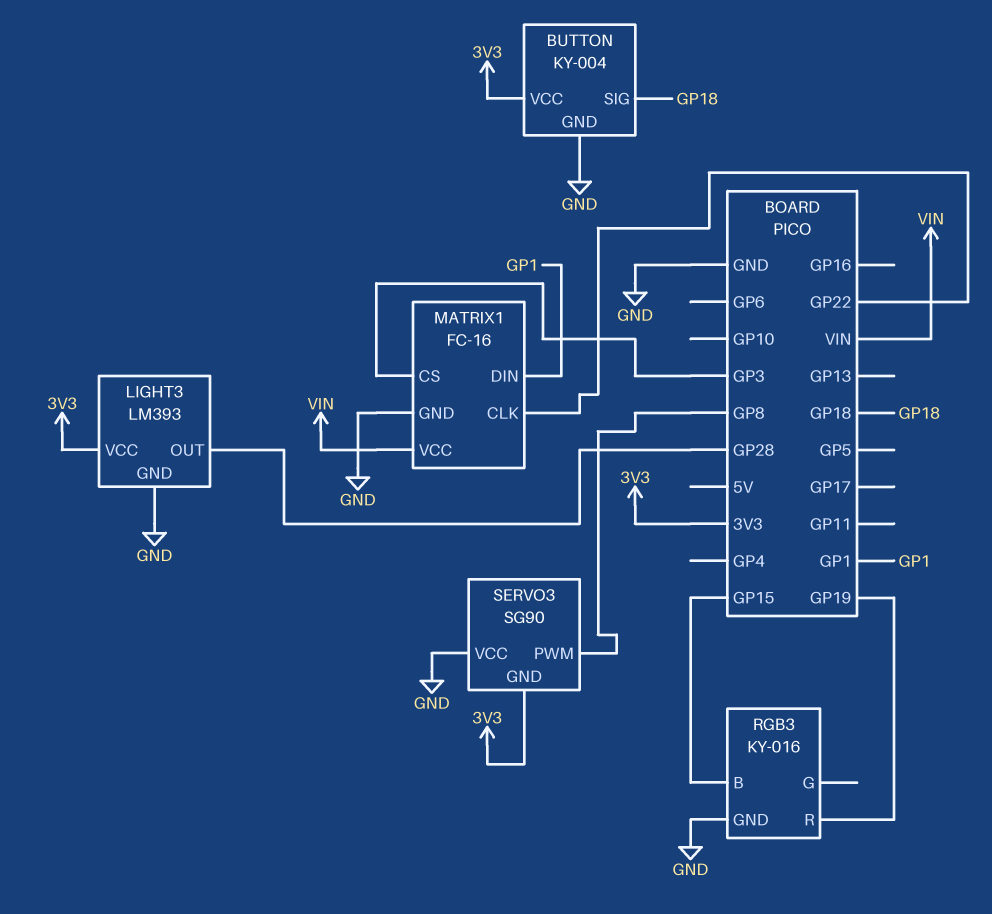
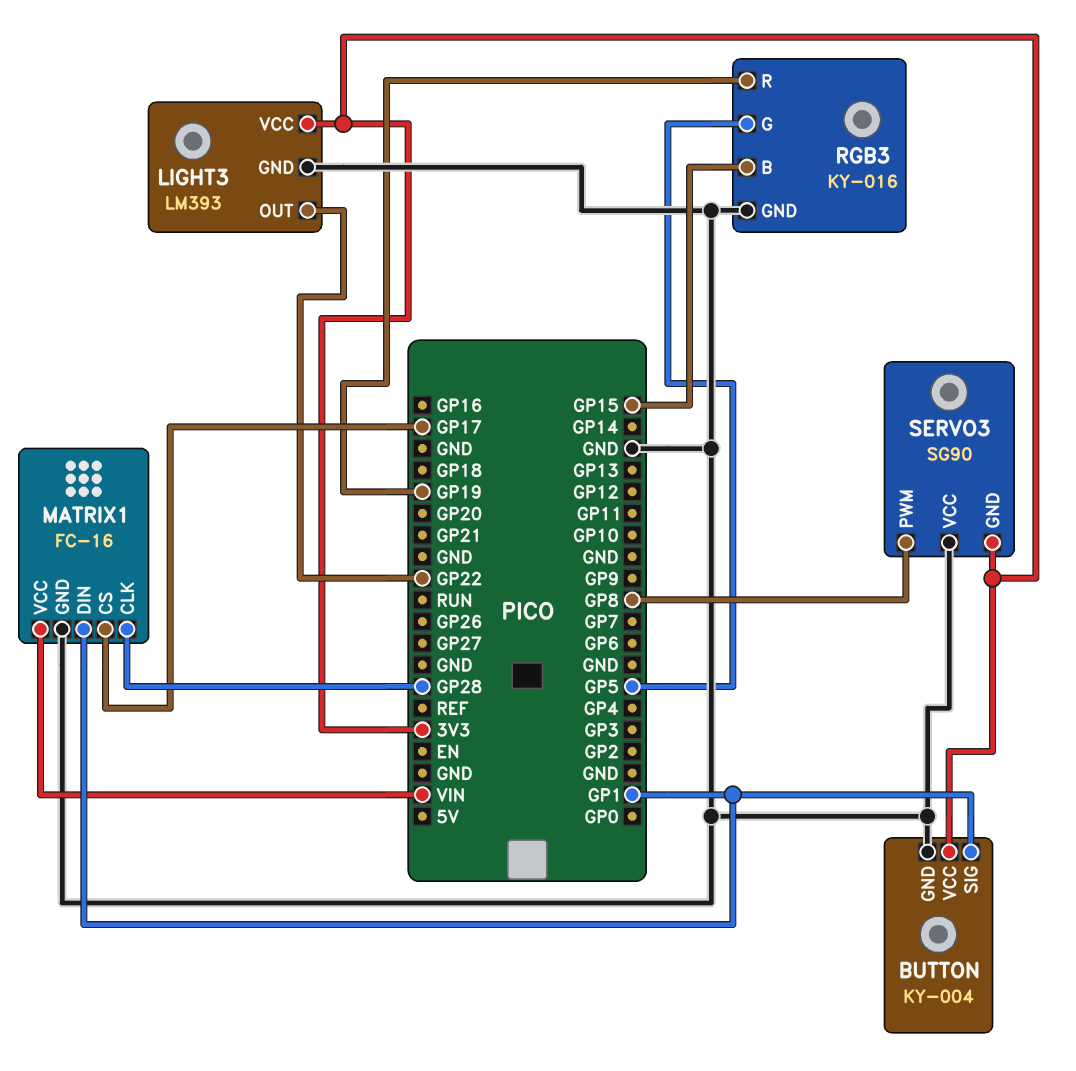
BUTTON pin SIG: GP18 -> GP1
LIGHT3 pin OUT: GP28 -> GP22
MATRIX1 pin CLK: GP22 -> GP28
MATRIX1 pin CS: GP3 -> GP17
RGB3 pin G: none -> GP5

